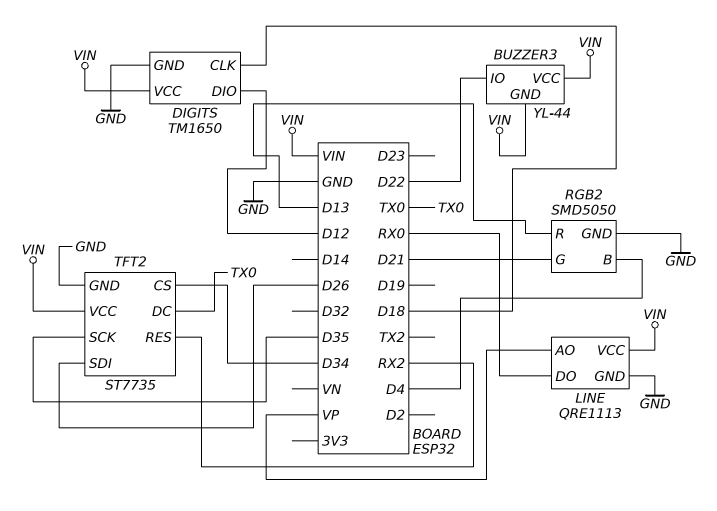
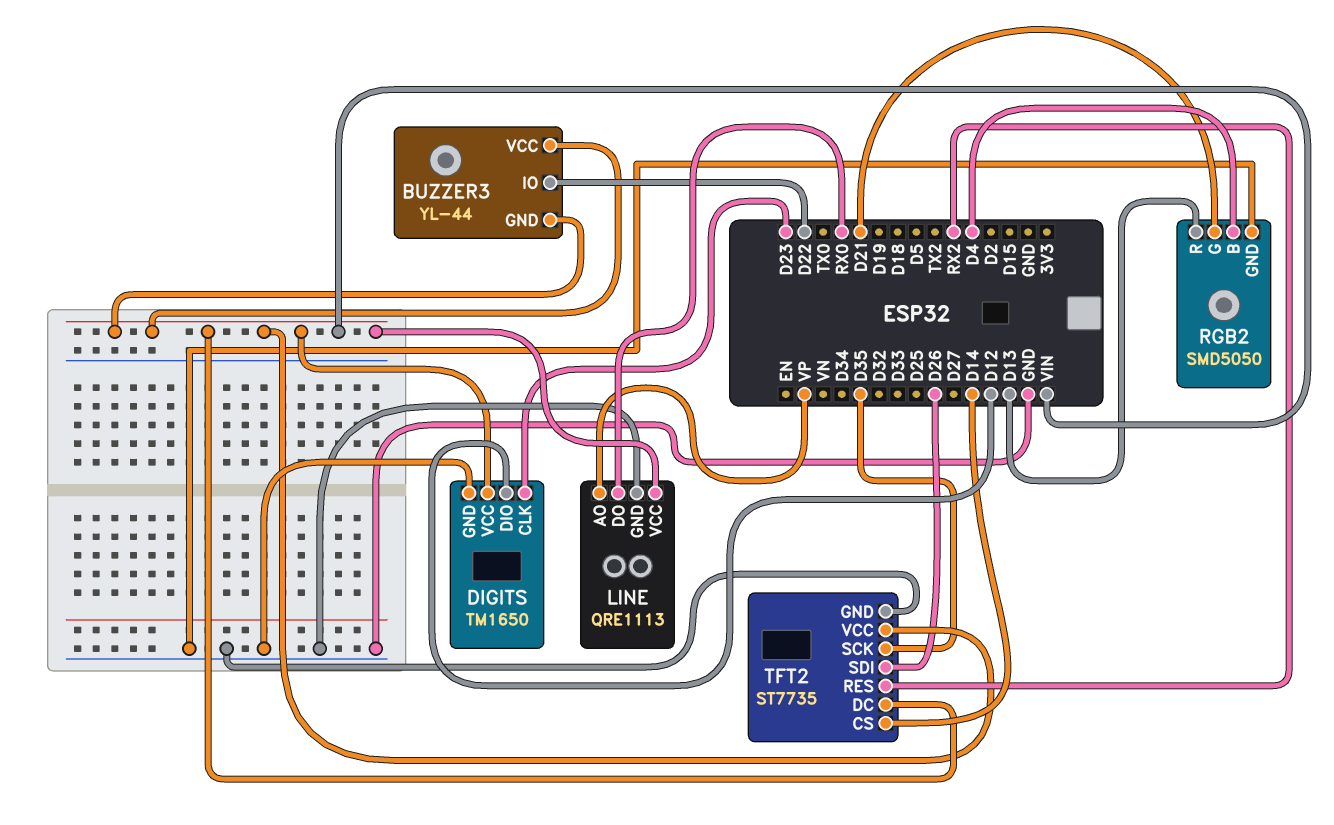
DIGITS pin CLK: D18 -> D23
TFT2 pin CS: D34 -> D14
TFT2 pin DC: TX0 -> VIN

